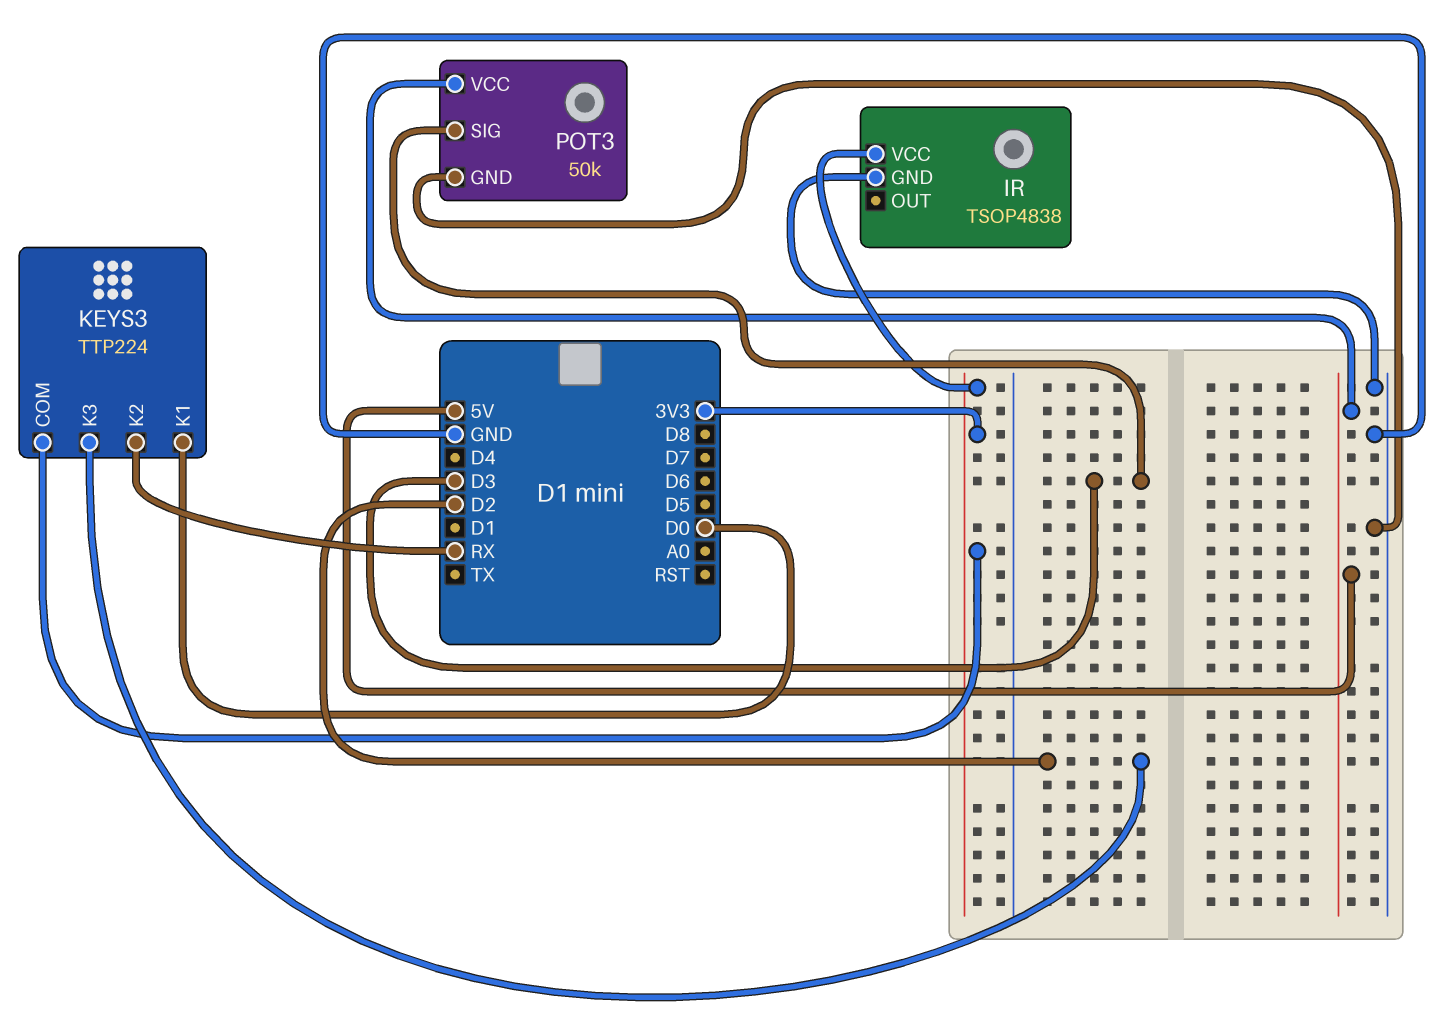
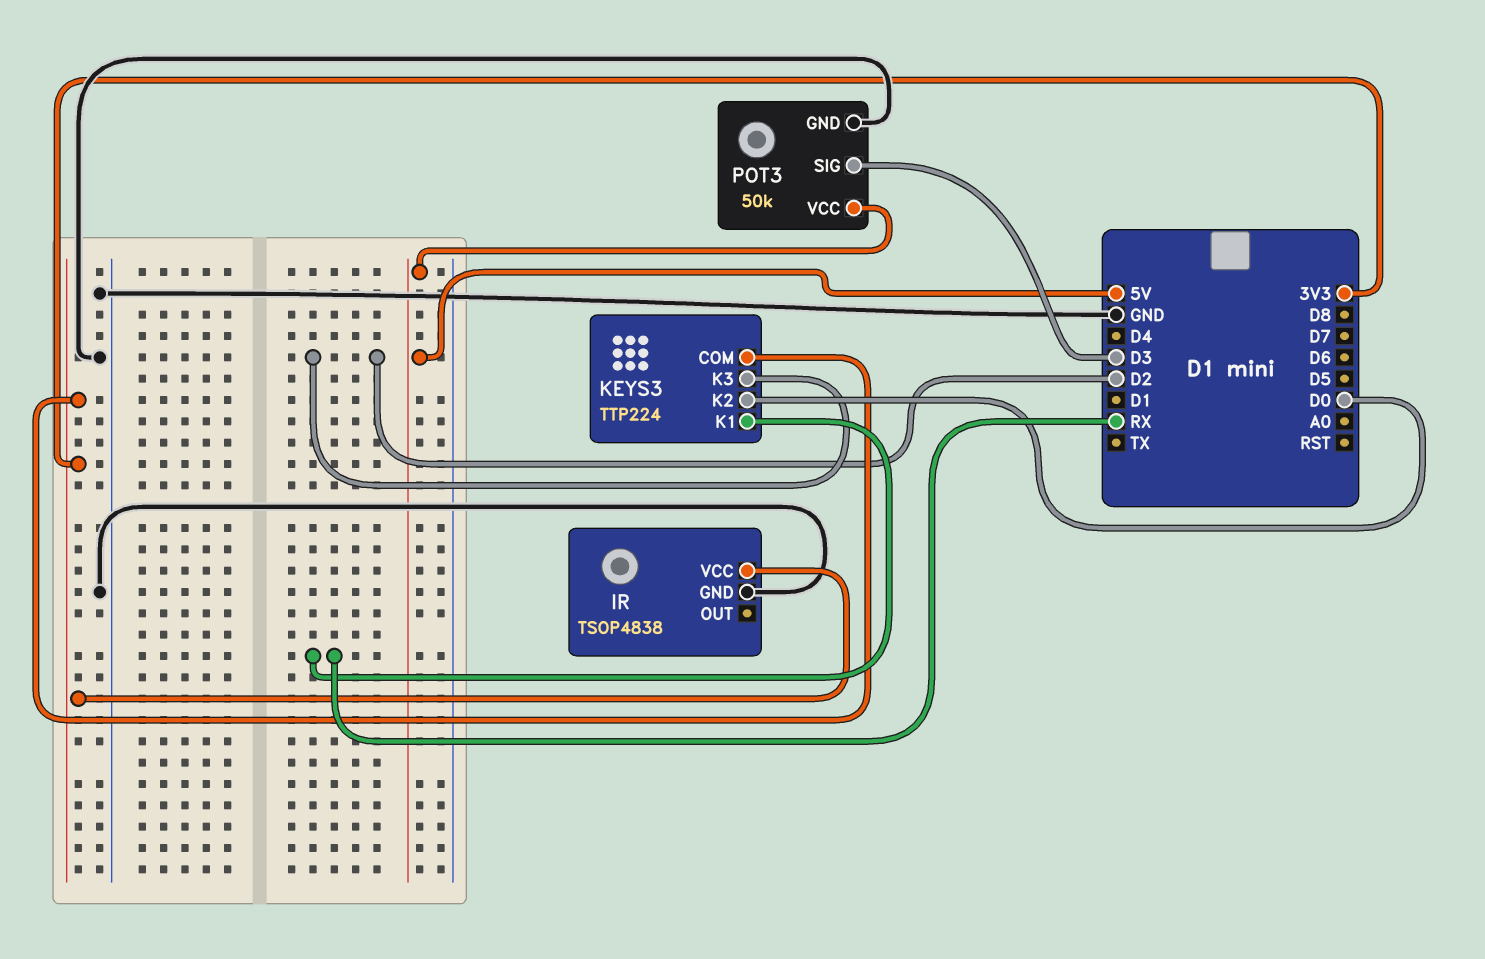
KEYS3 pin K1: D0 -> RX
KEYS3 pin K2: RX -> D0

